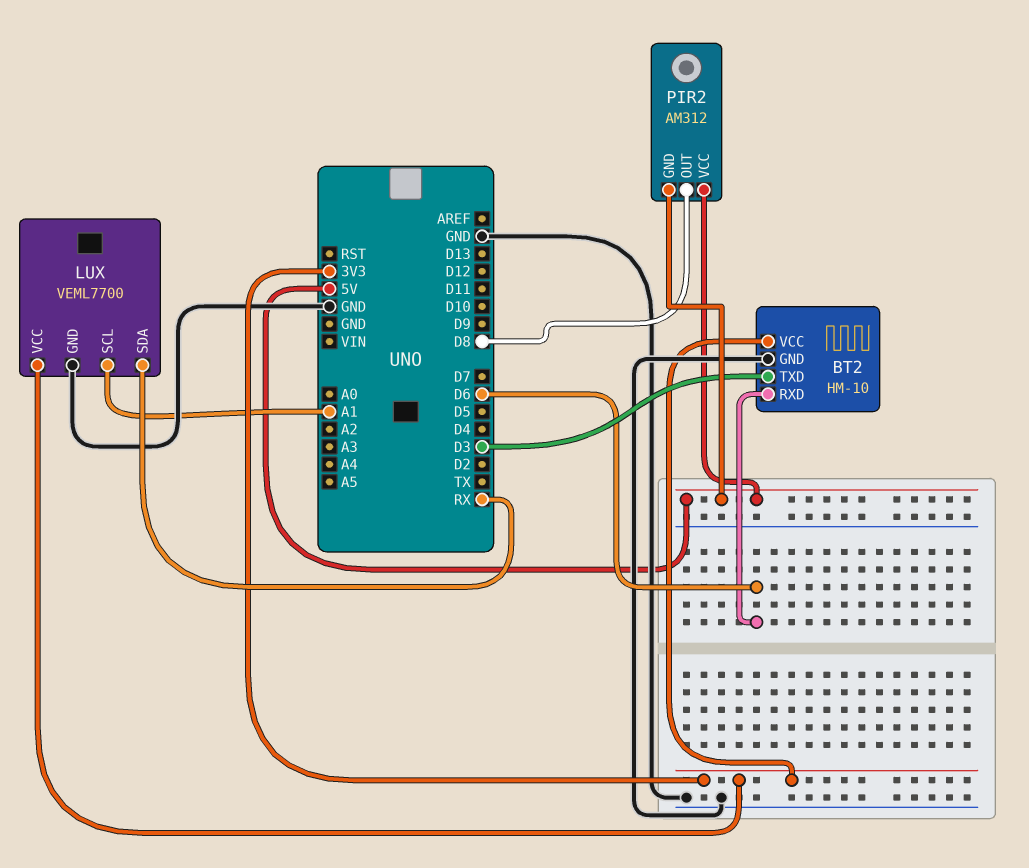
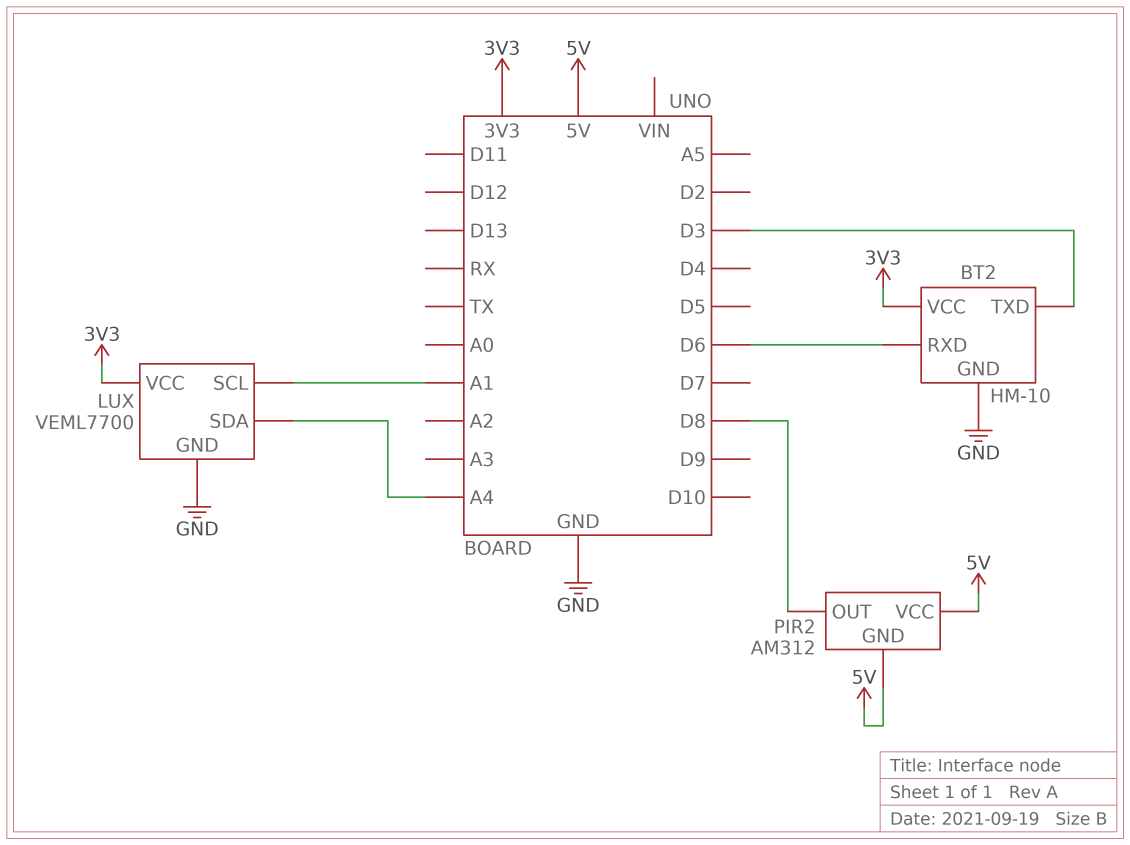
LUX pin SDA: RX -> A4

